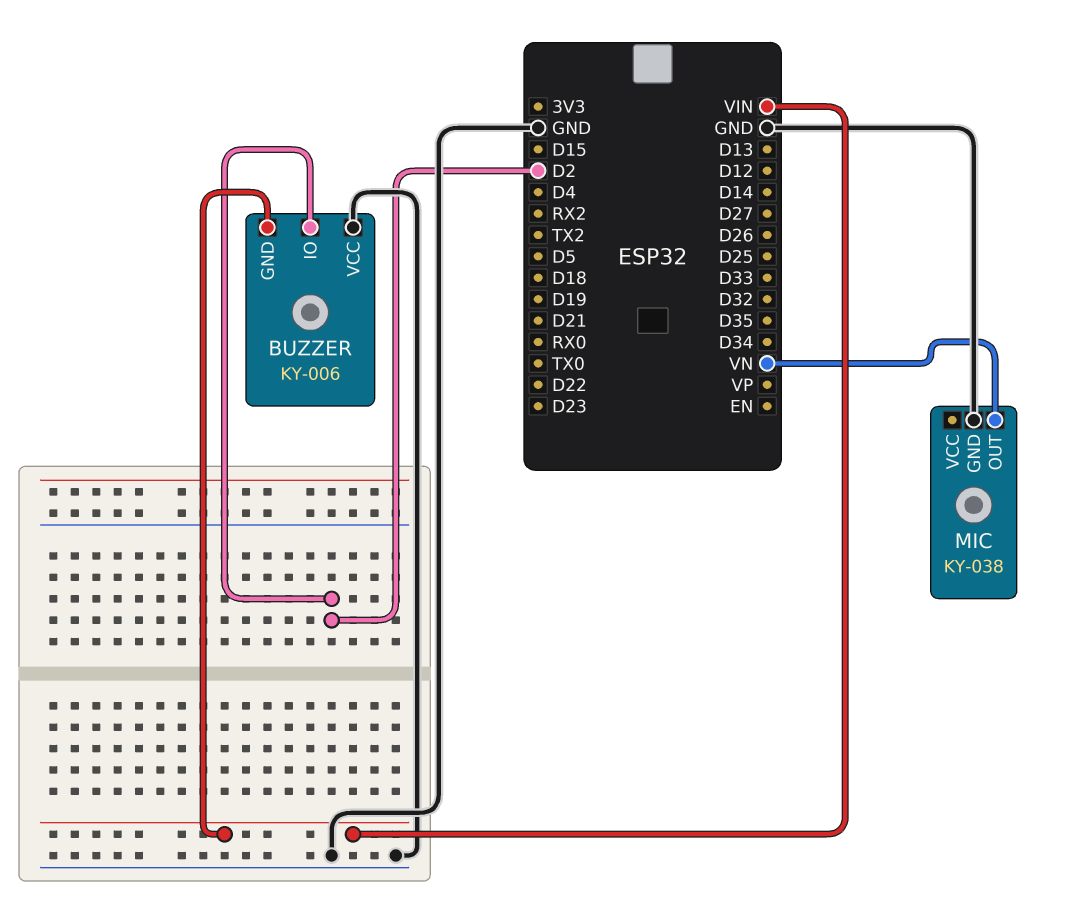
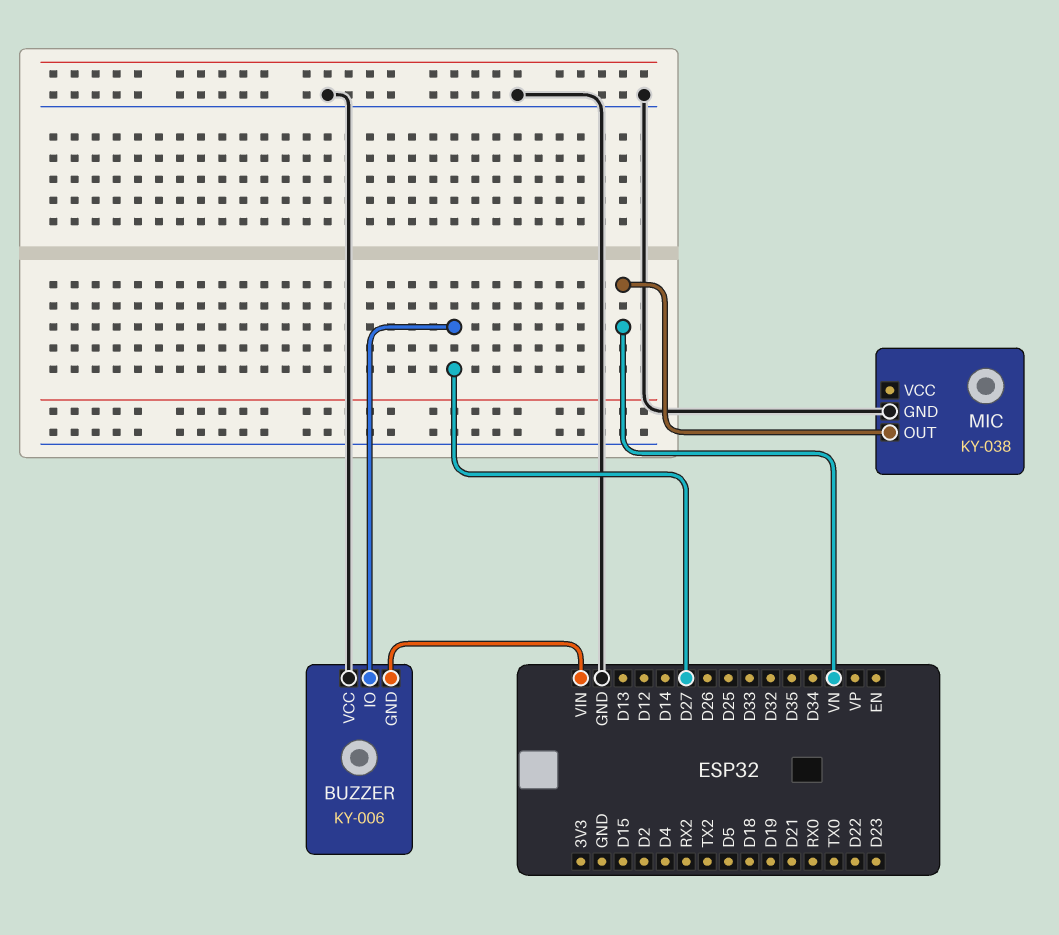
BUZZER pin IO: D2 -> D27

